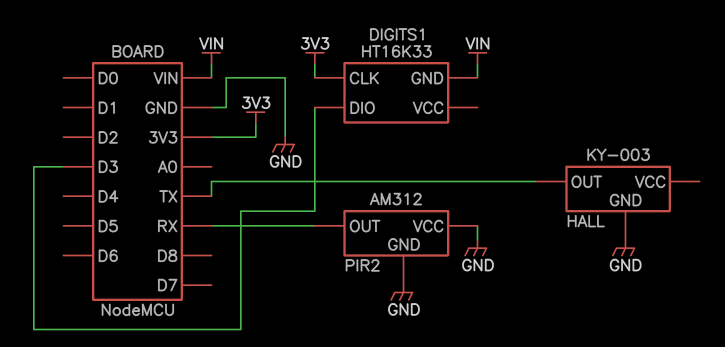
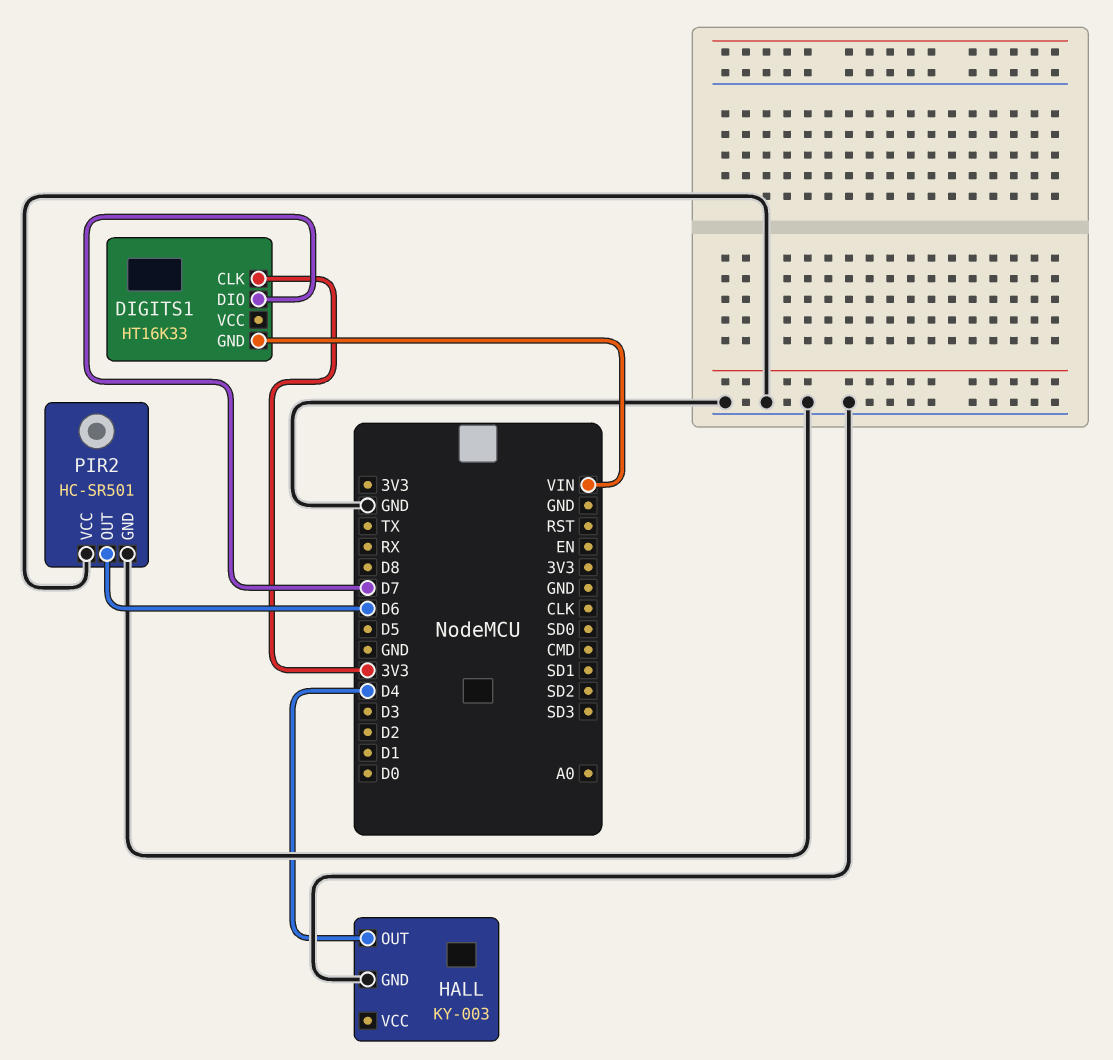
DIGITS1 pin DIO: D3 -> D7
HALL pin OUT: TX -> D4
PIR2: AM312 -> HC-SR501
PIR2 pin OUT: RX -> D6

